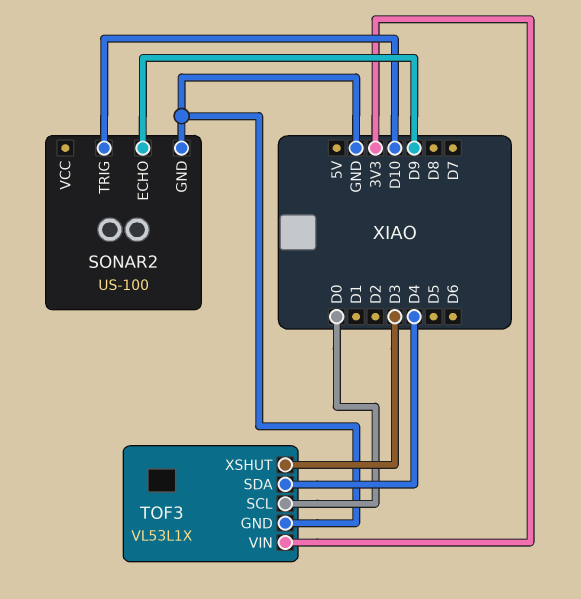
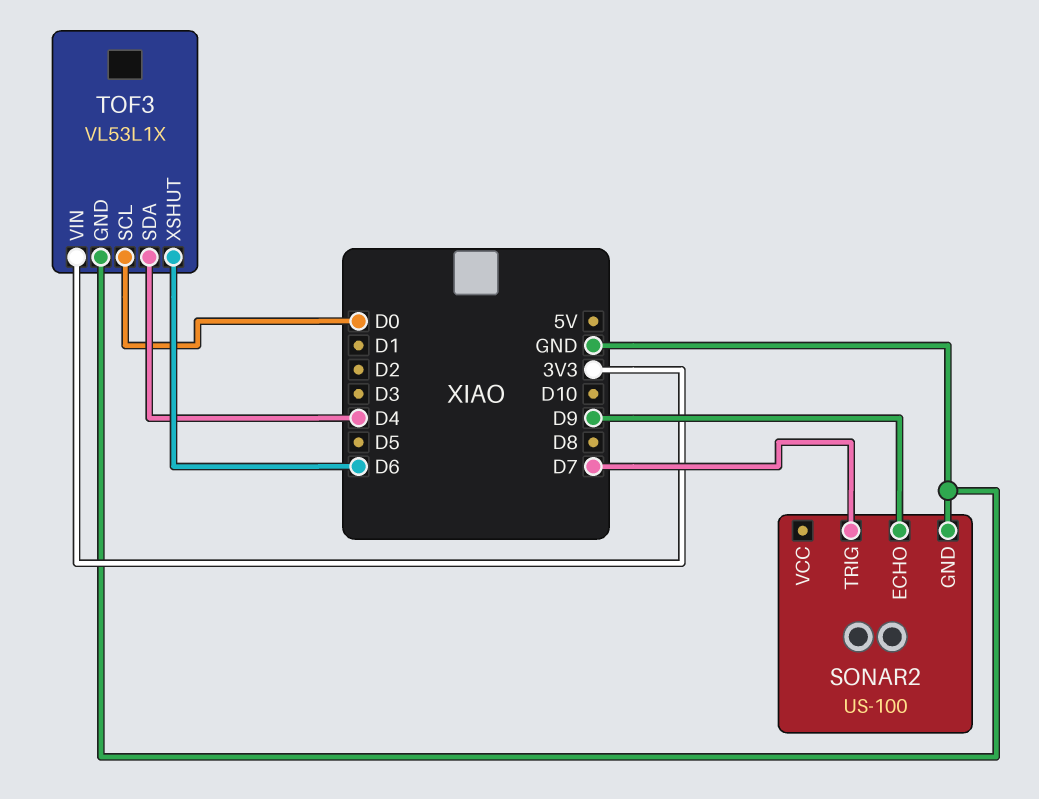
SONAR2 pin TRIG: D10 -> D7
TOF3 pin XSHUT: D3 -> D6

